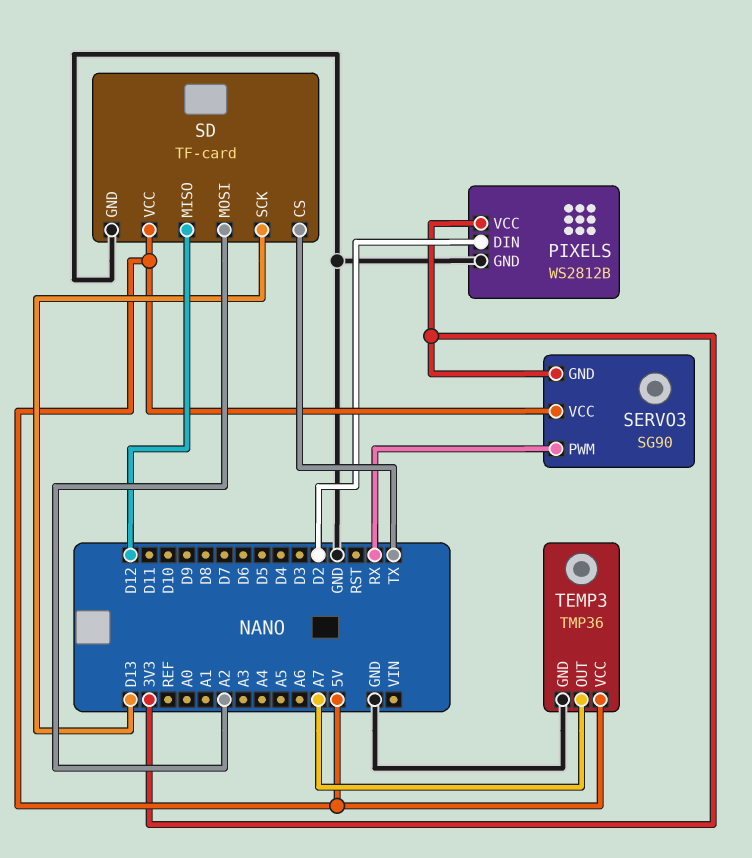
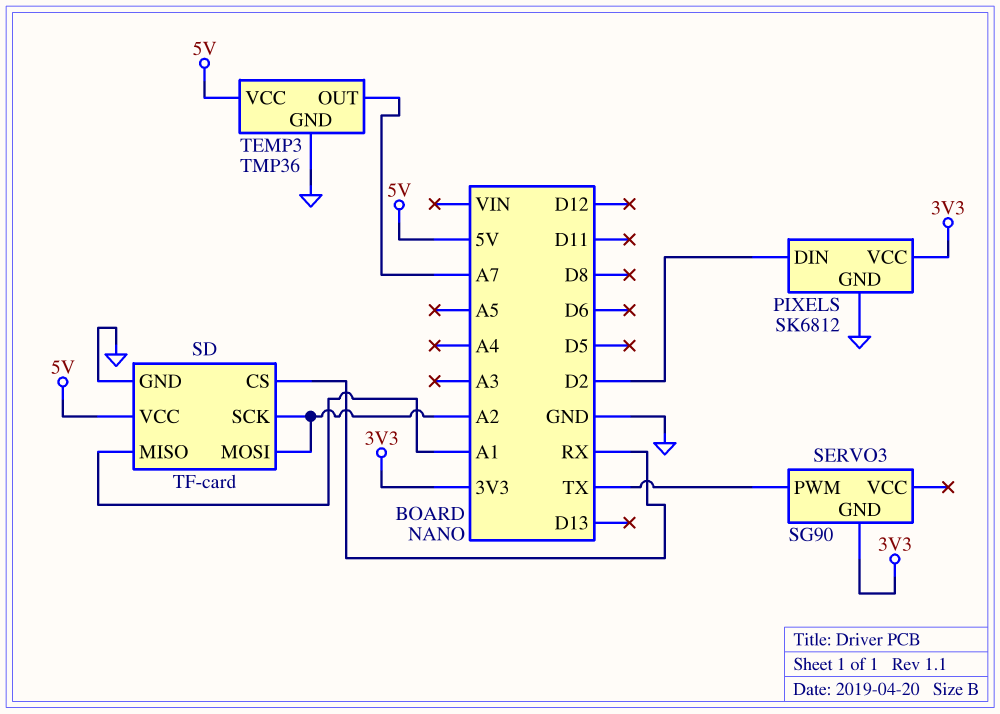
PIXELS: WS2812B -> SK6812
SD pin CS: TX -> RX
SD pin MISO: D12 -> A1
SD pin SCK: D13 -> A2
SERVO3 pin PWM: RX -> TX
SERVO3 pin VCC: 5V -> none

